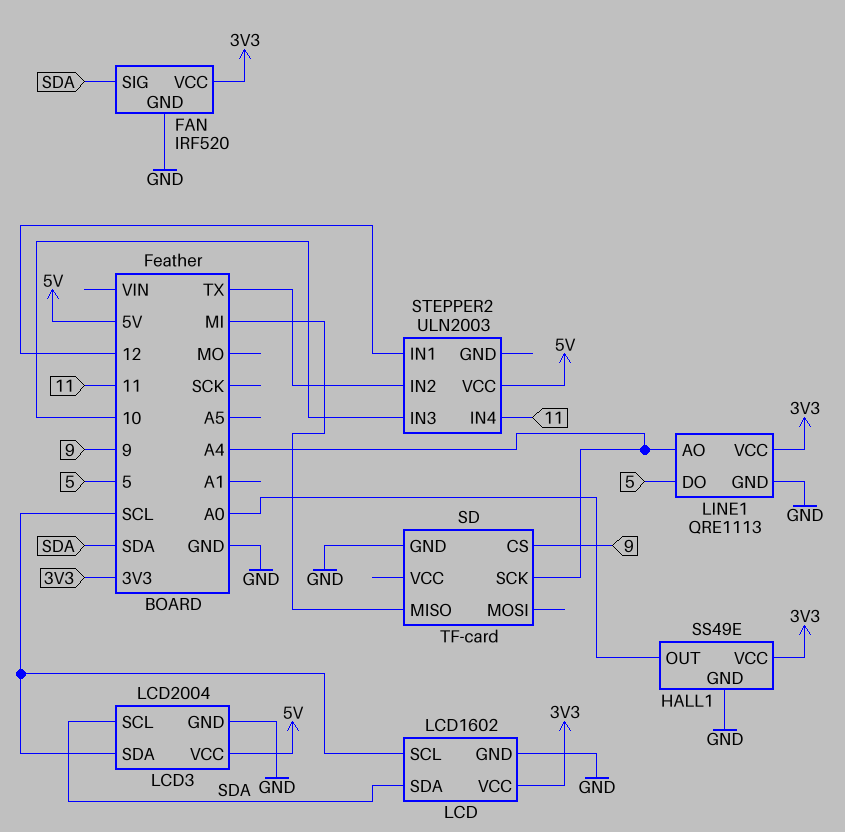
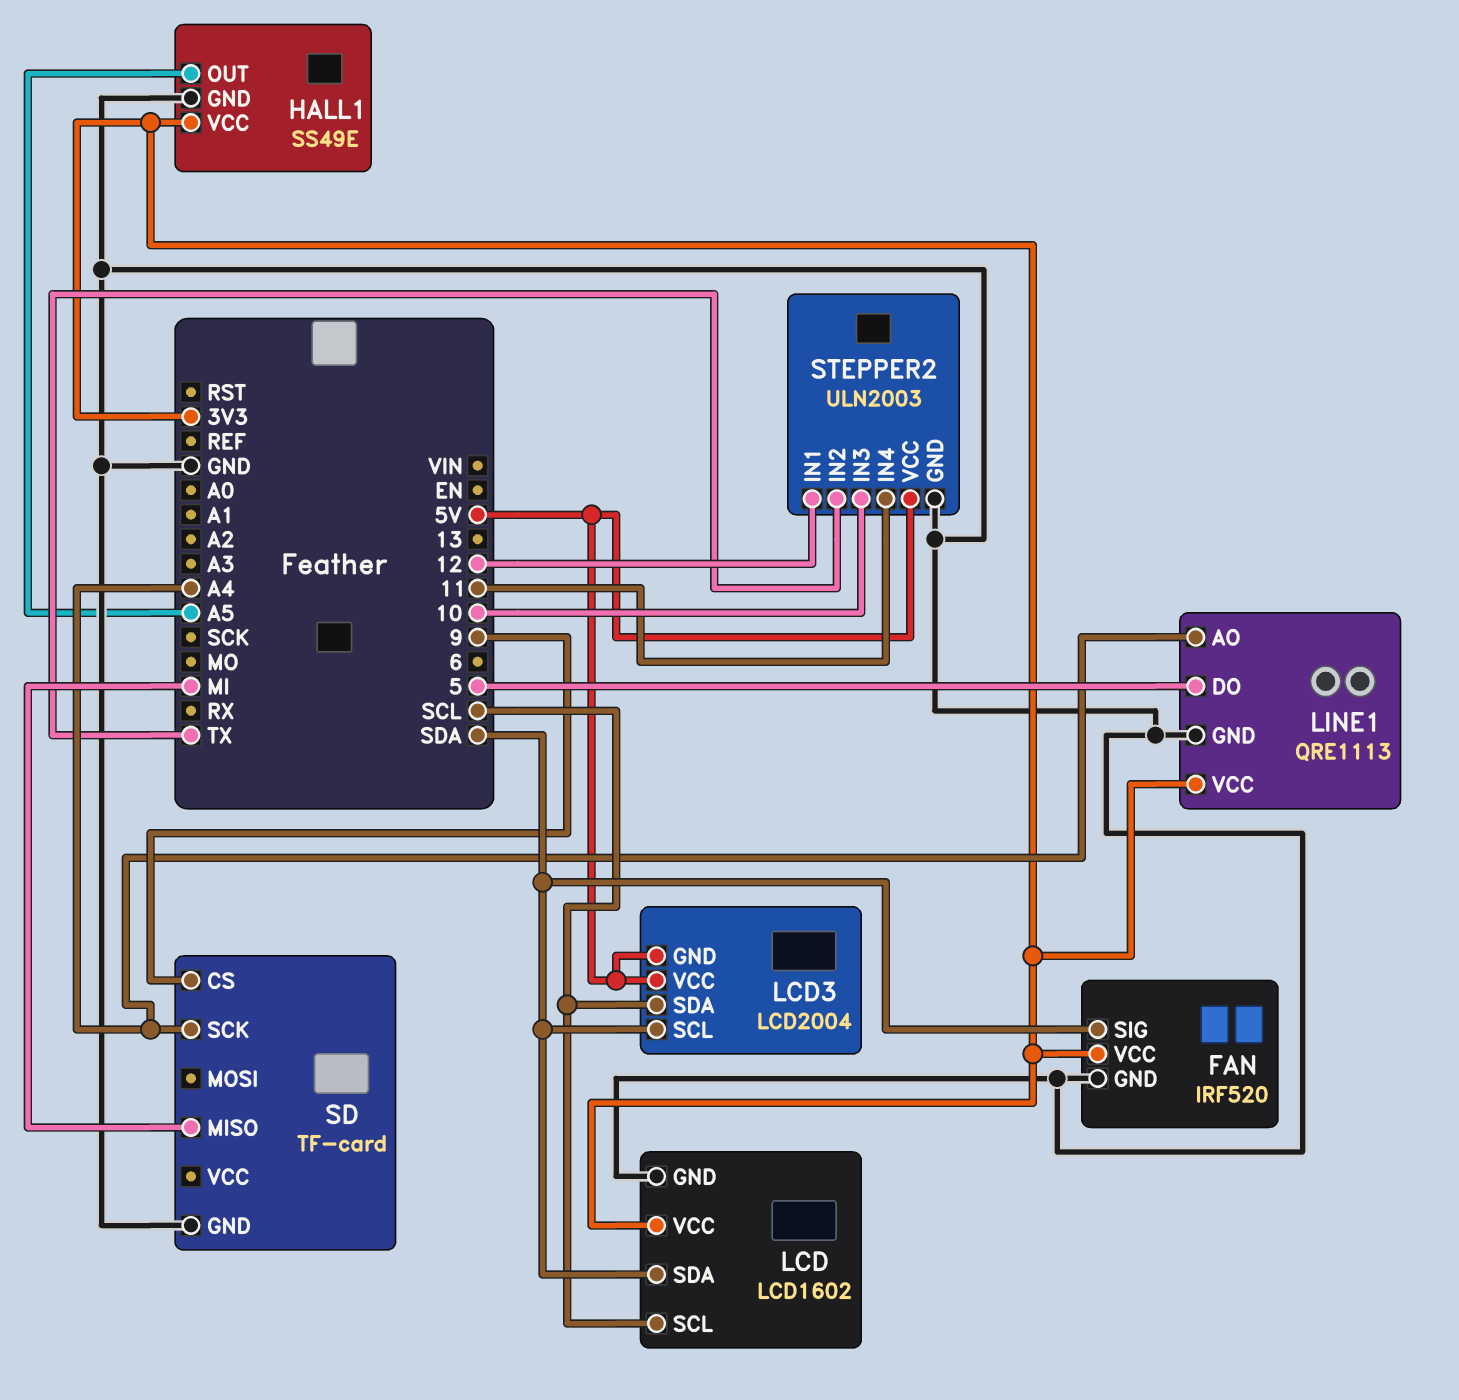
HALL1 pin OUT: A0 -> A5
LCD3 pin GND: GND -> 5V
STEPPER2 pin GND: none -> GND

